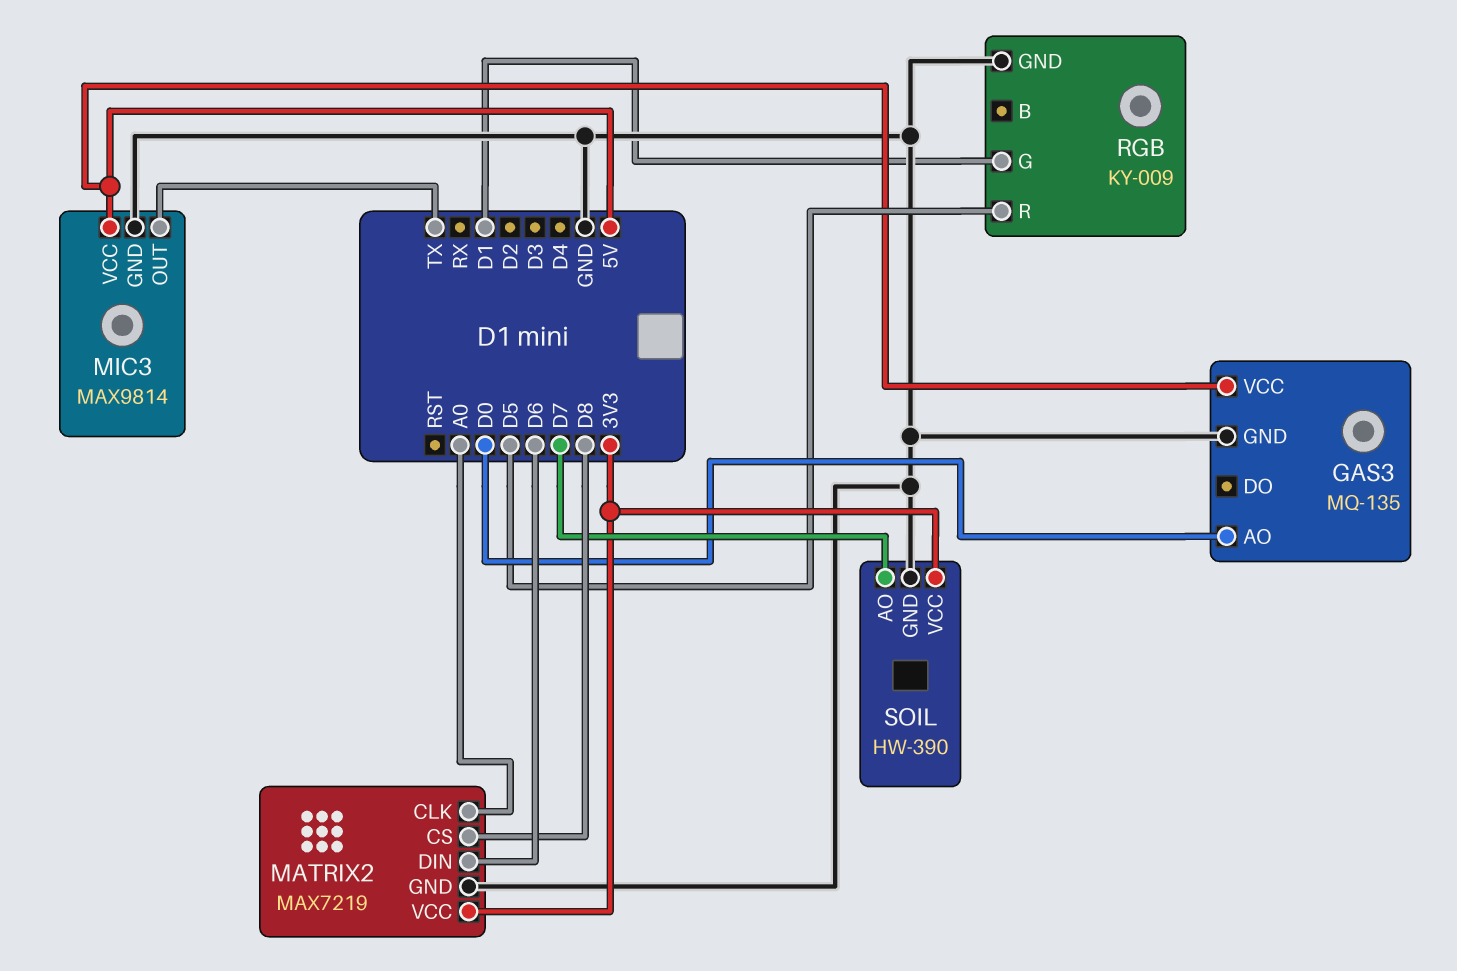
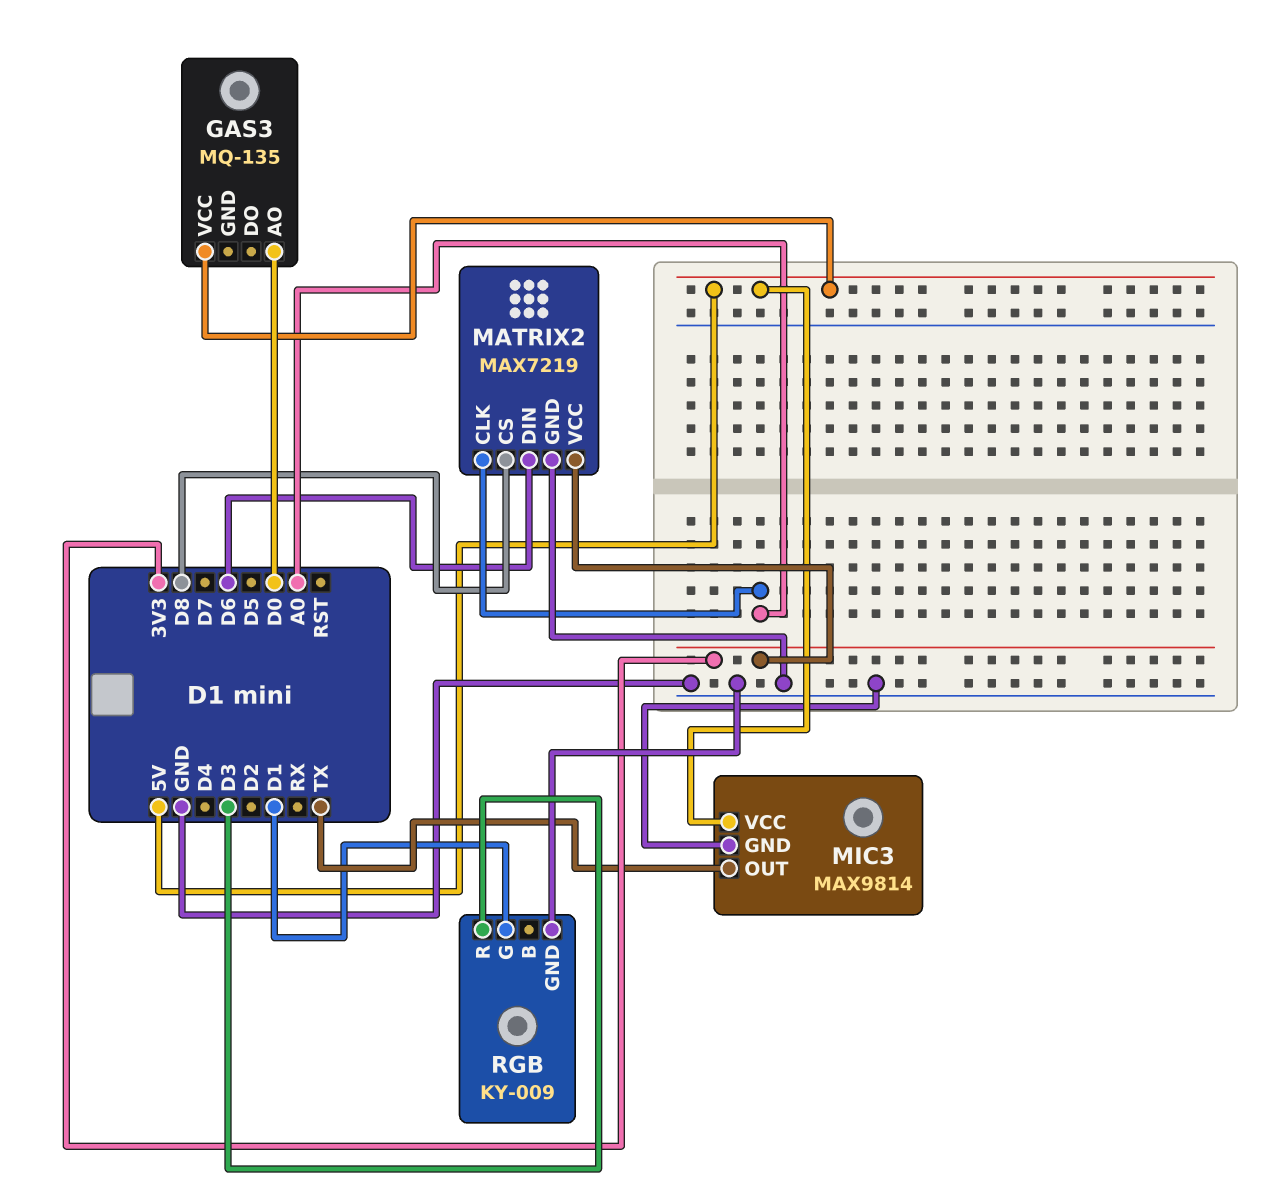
GAS3 pin GND: GND -> none
RGB pin R: D5 -> D3
SOIL: HW-390 -> none
SOIL pin AO: D7 -> none
SOIL pin GND: GND -> none
SOIL pin VCC: 3V3 -> none

